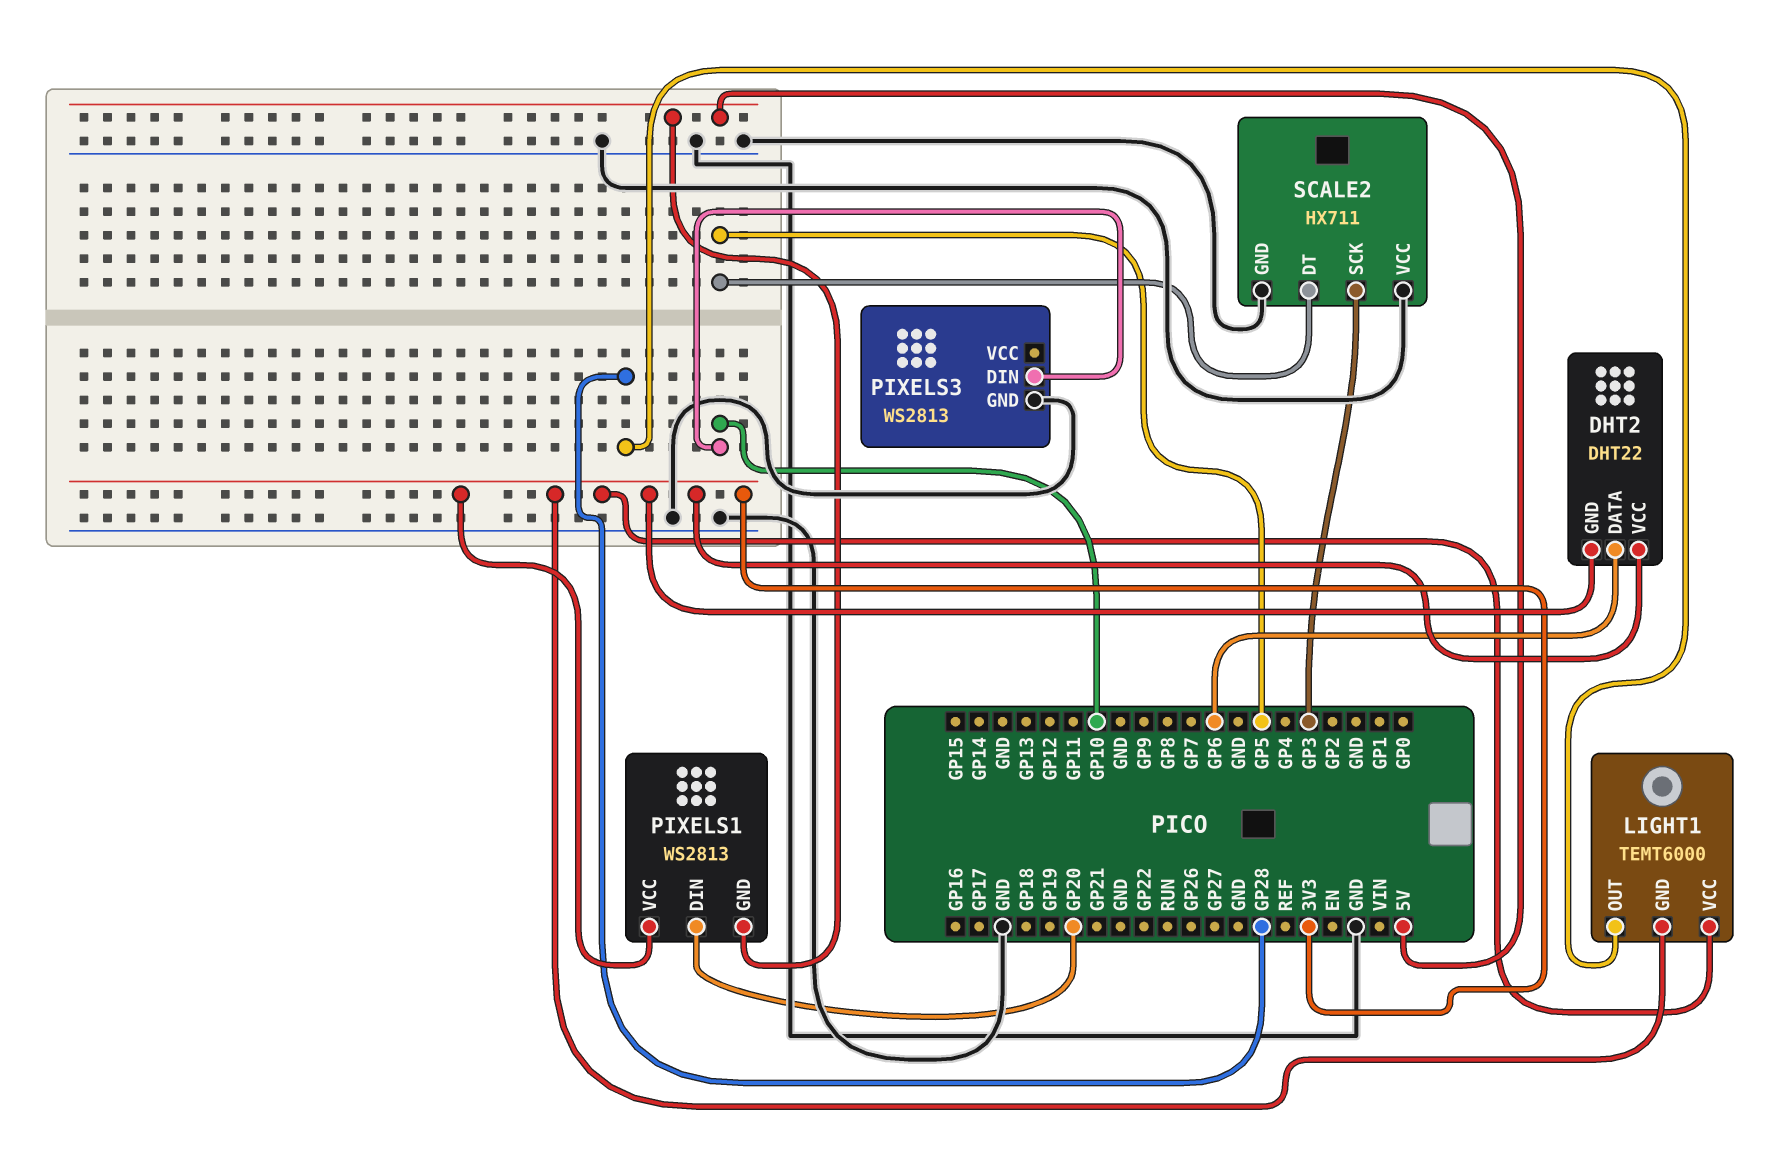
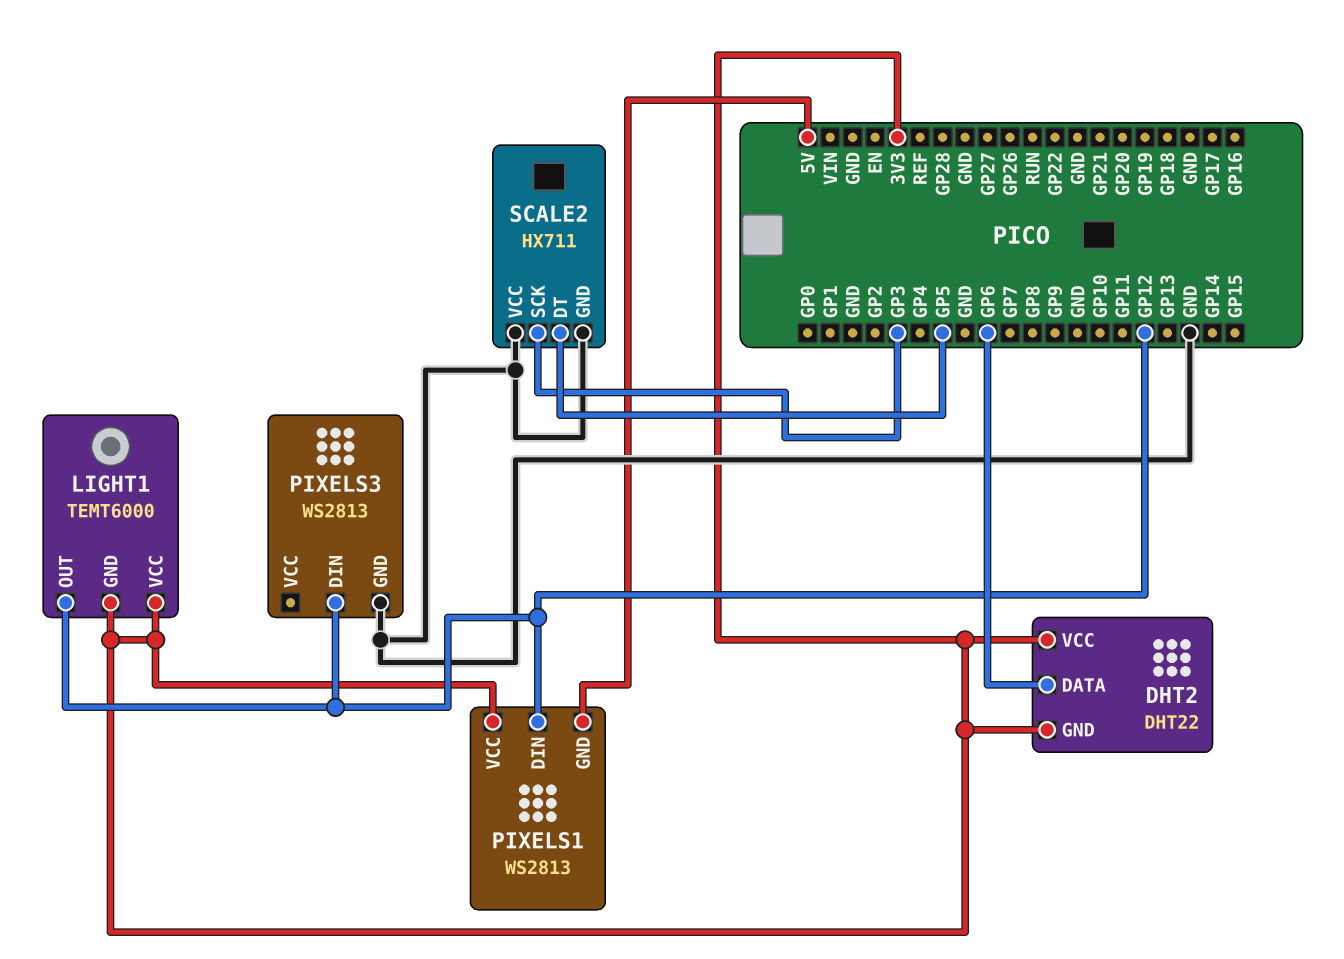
LIGHT1 pin OUT: GP28 -> GP12
PIXELS1 pin DIN: GP20 -> GP12
PIXELS3 pin DIN: GP10 -> GP12

